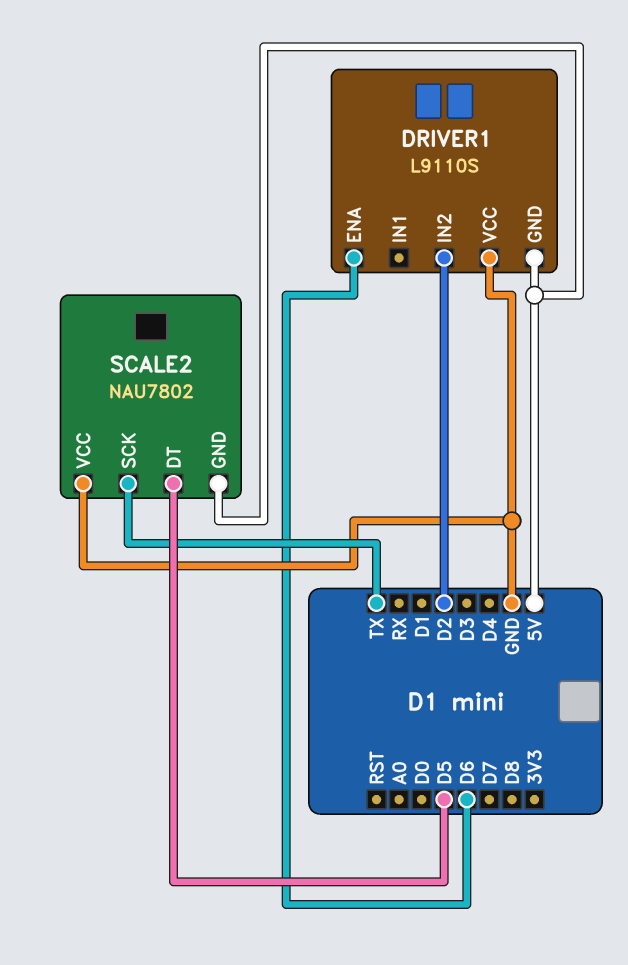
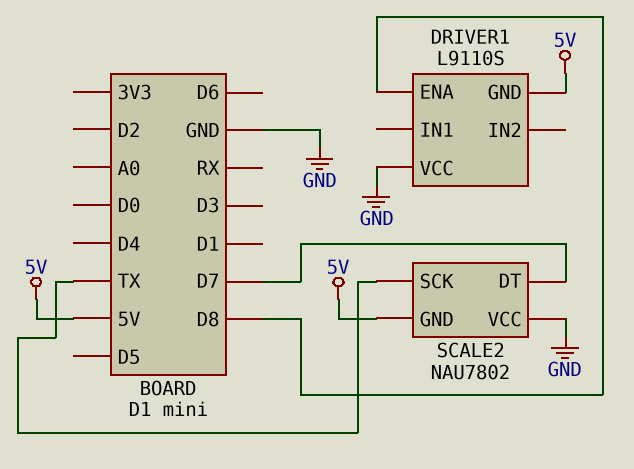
DRIVER1 pin ENA: D6 -> D8
DRIVER1 pin IN2: D2 -> none
SCALE2 pin DT: D5 -> D7

